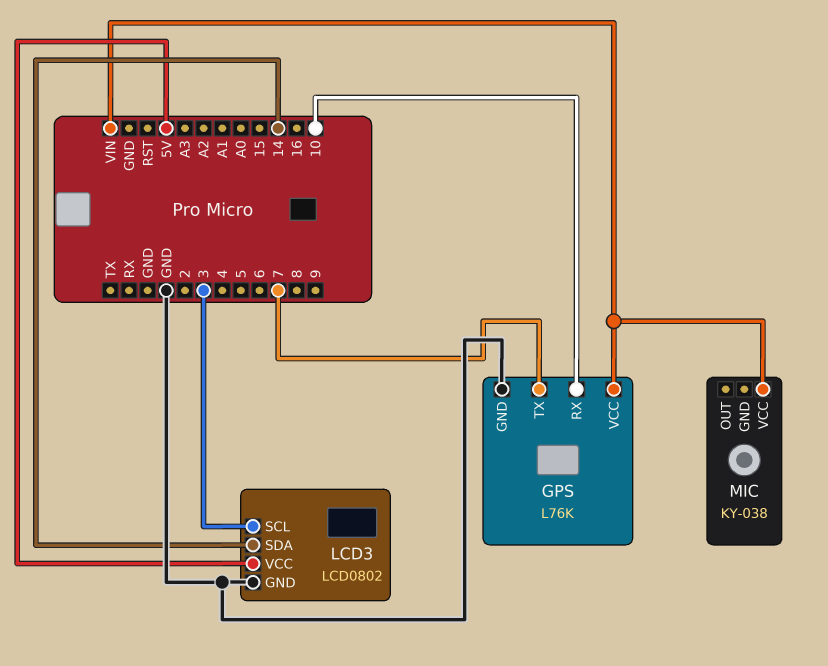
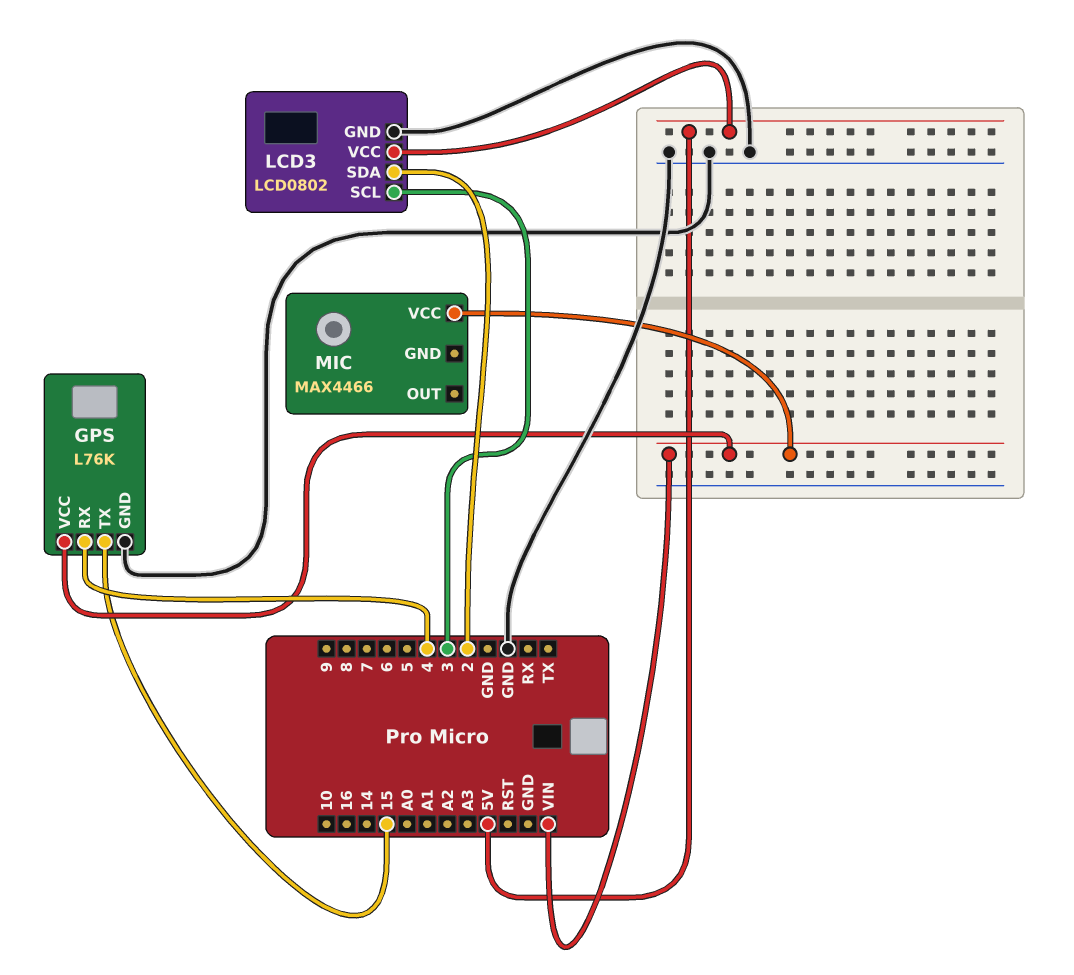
GPS pin RX: 10 -> 4
GPS pin TX: 7 -> 15
LCD3 pin SDA: 14 -> 2
MIC: KY-038 -> MAX4466

